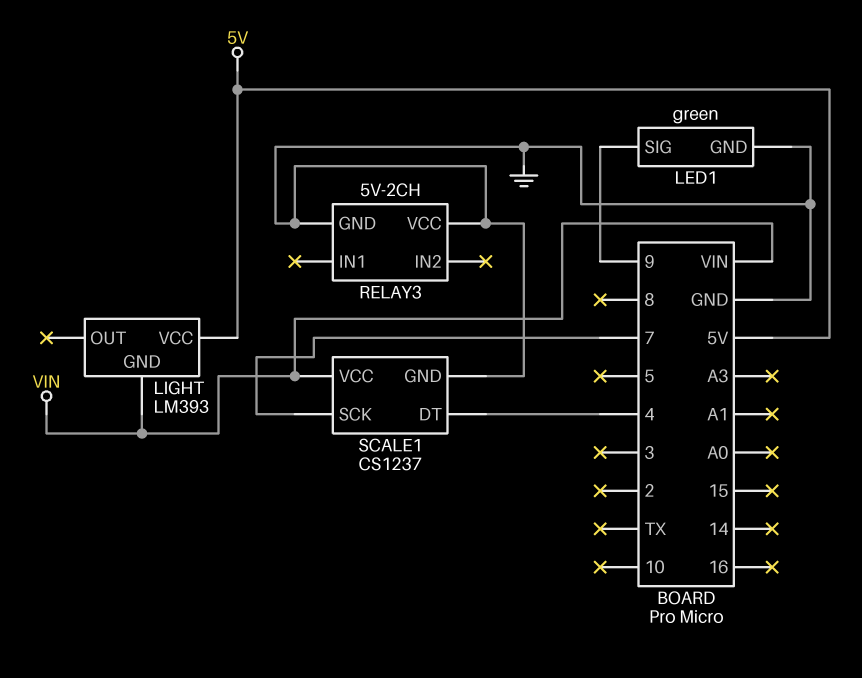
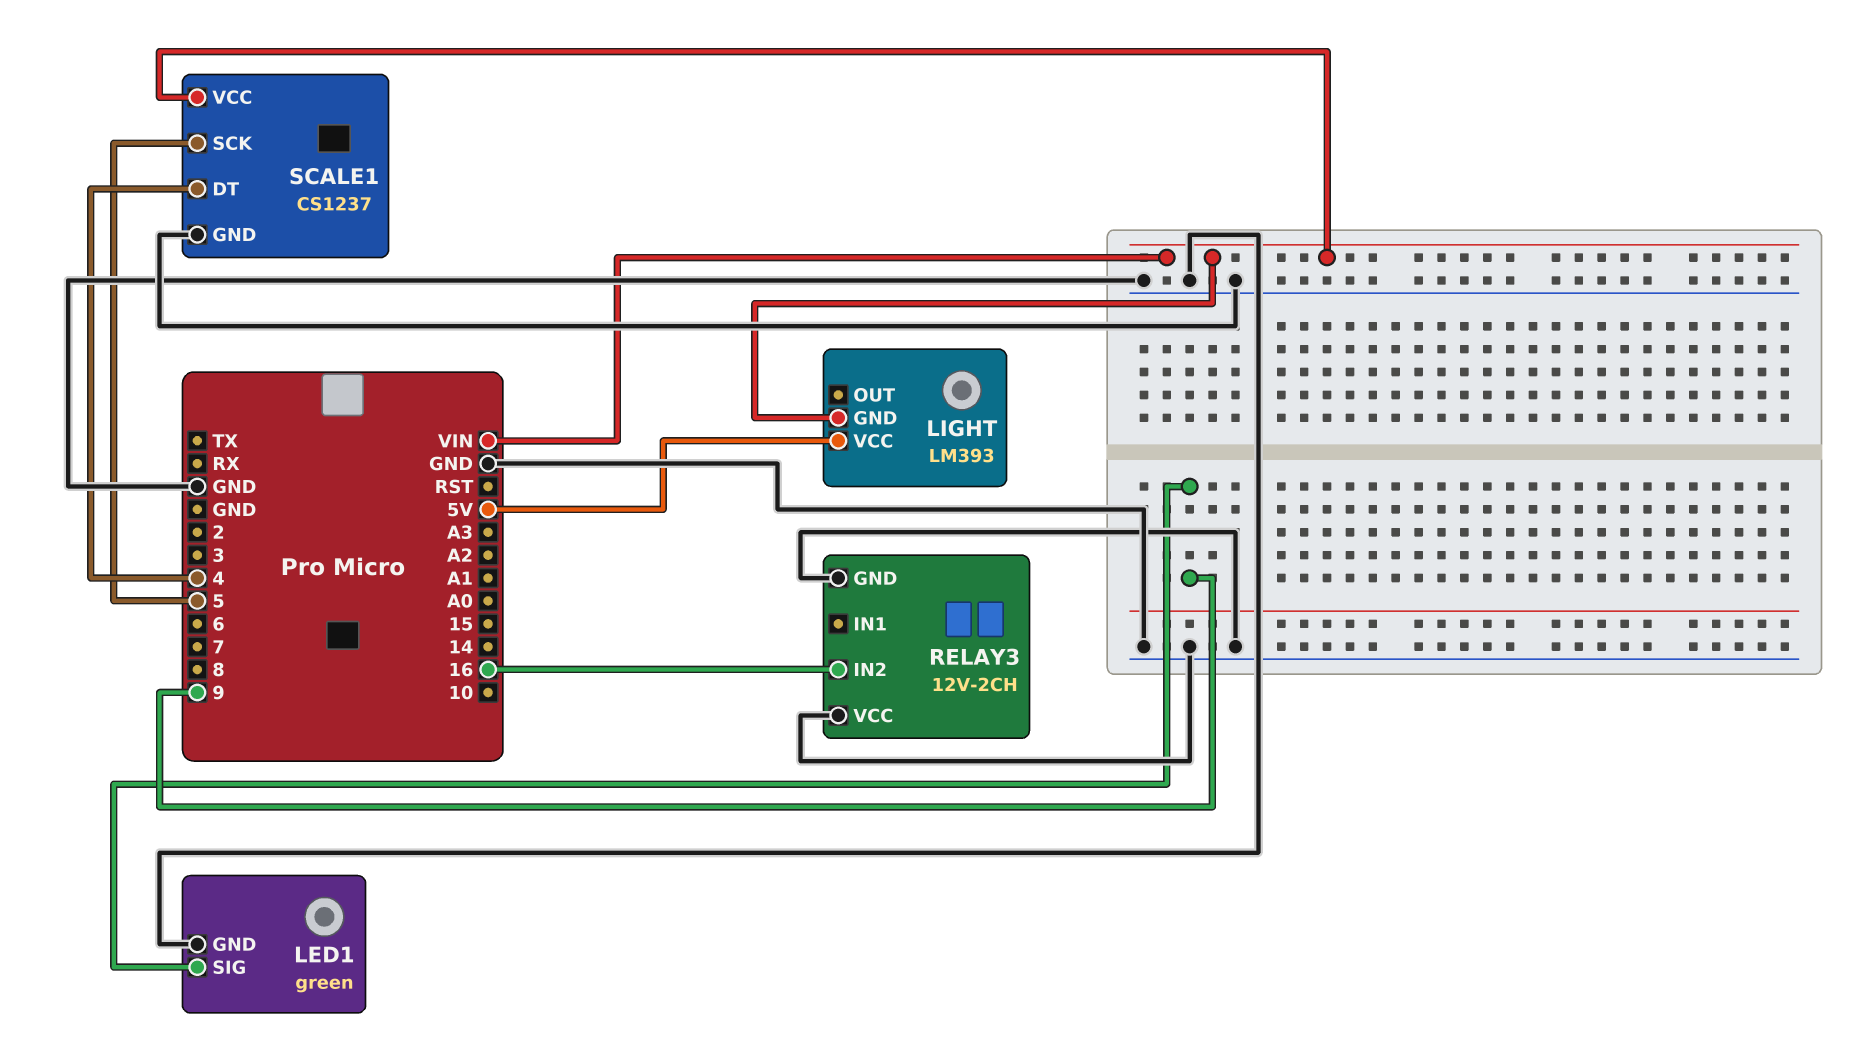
RELAY3: 5V-2CH -> 12V-2CH
RELAY3 pin IN2: none -> 16
SCALE1 pin SCK: 7 -> 5

